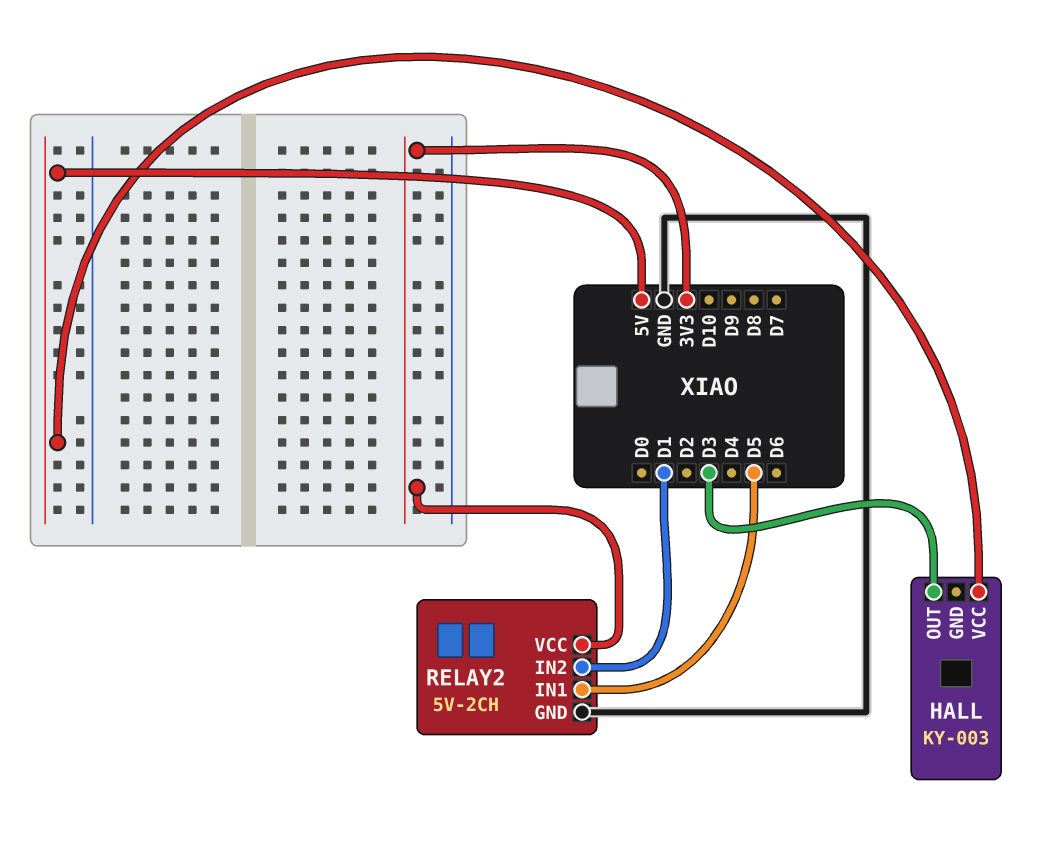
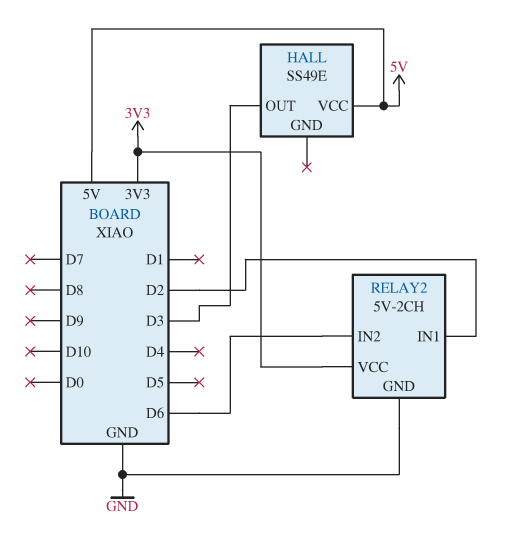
HALL: KY-003 -> SS49E
RELAY2 pin IN1: D5 -> D2
RELAY2 pin IN2: D1 -> D6

